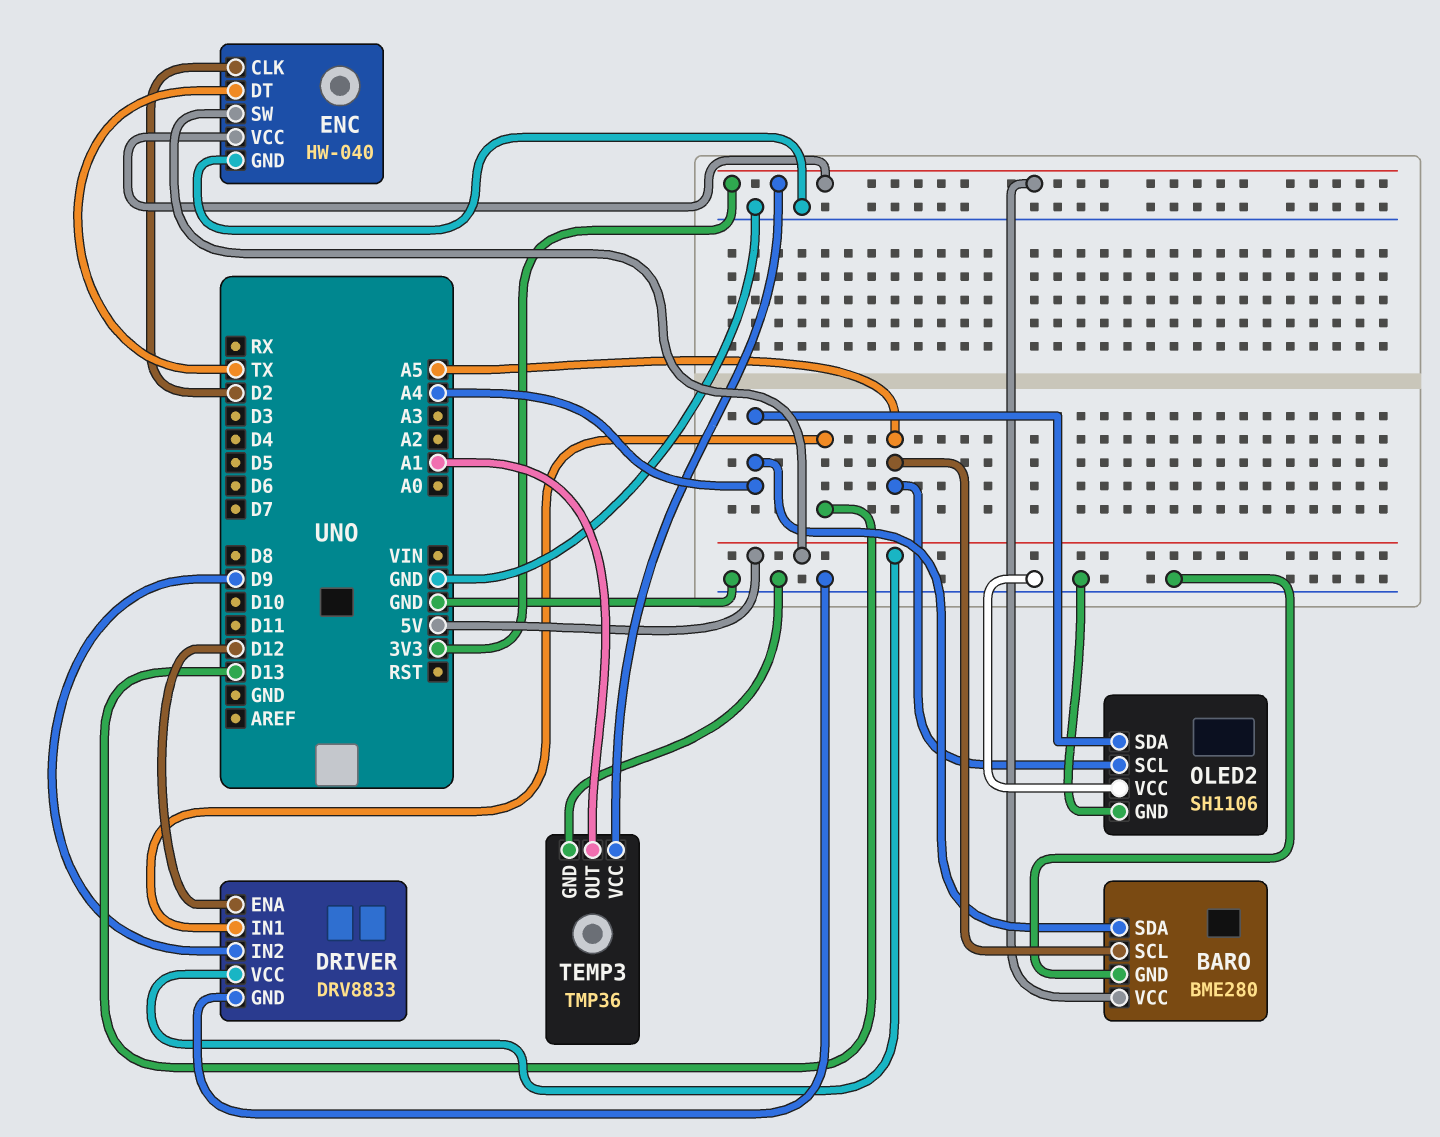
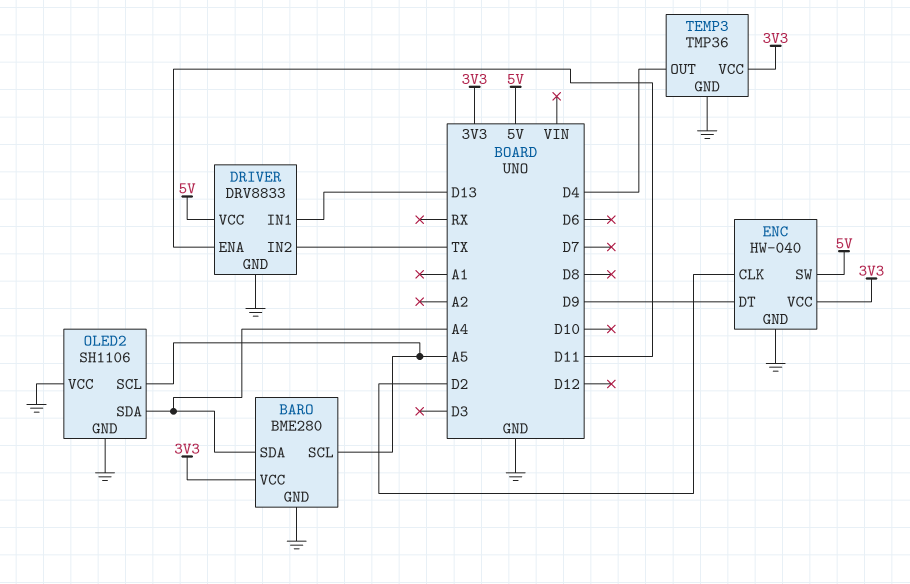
DRIVER pin ENA: D12 -> D11
DRIVER pin IN2: D9 -> TX
ENC pin DT: TX -> D9
TEMP3 pin OUT: A1 -> D4

